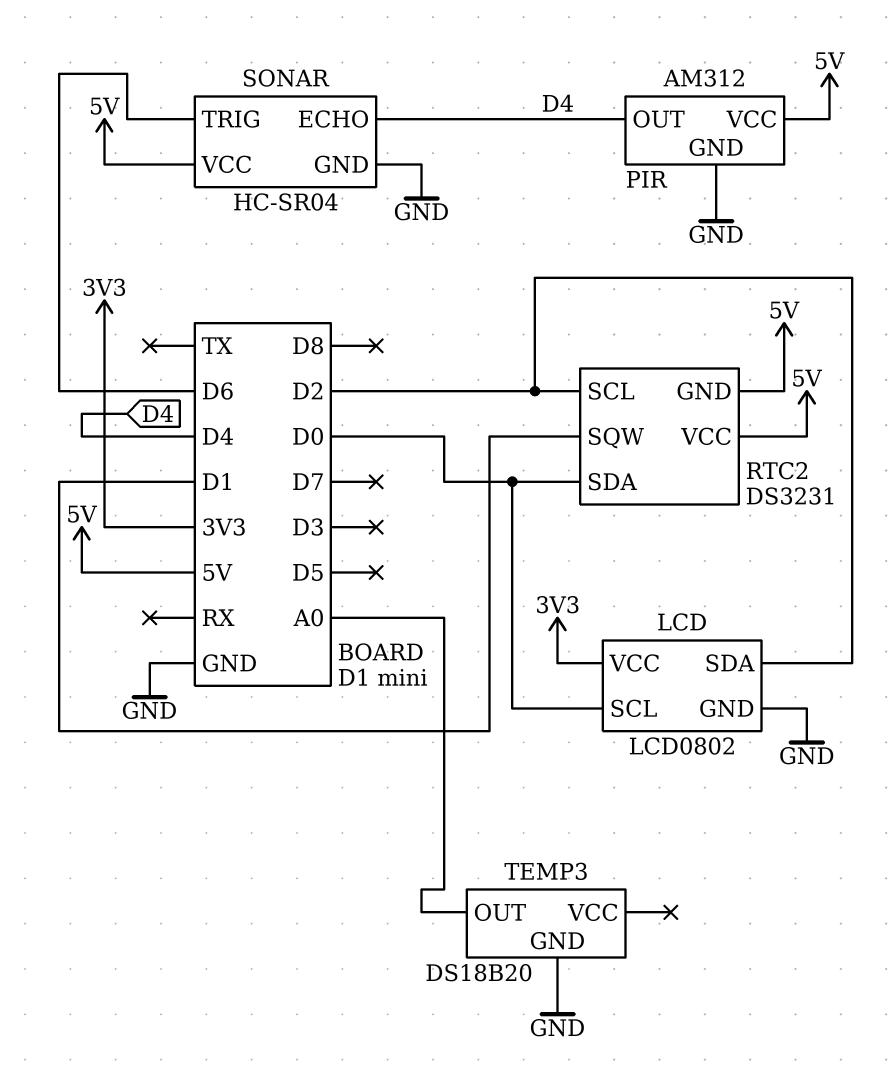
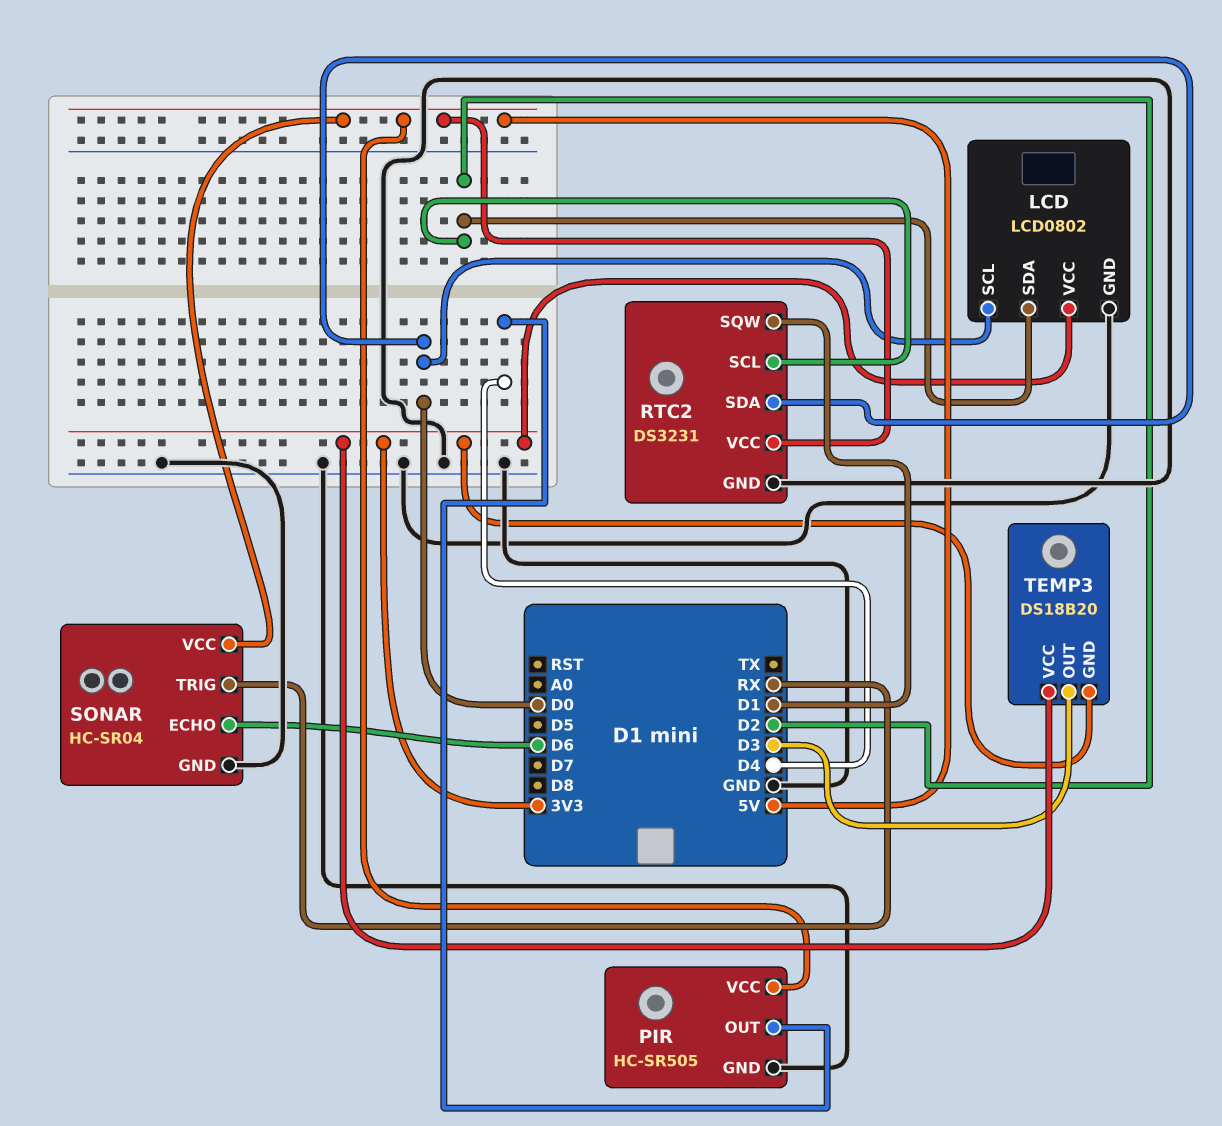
PIR: AM312 -> HC-SR505
RTC2 pin GND: 5V -> GND
SONAR pin ECHO: D4 -> D6
SONAR pin TRIG: D6 -> RX
TEMP3 pin GND: GND -> 3V3
TEMP3 pin OUT: A0 -> D3
TEMP3 pin VCC: none -> 3V3

